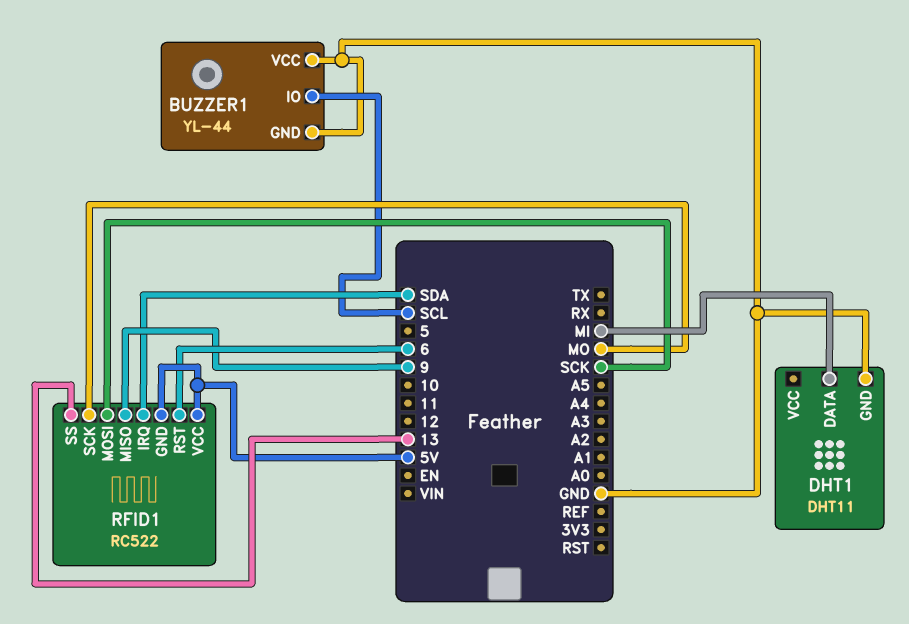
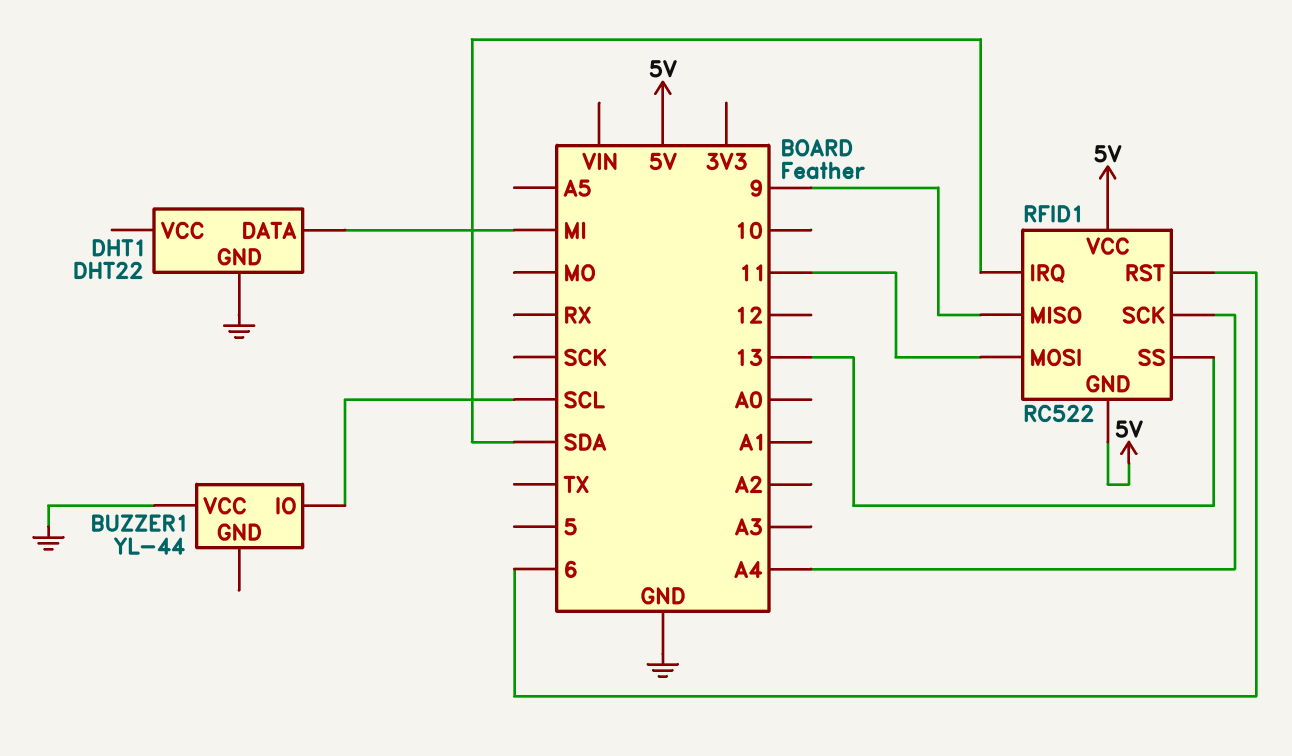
BUZZER1 pin GND: GND -> none
DHT1: DHT11 -> DHT22
RFID1 pin MOSI: SCK -> 11
RFID1 pin SCK: MO -> A4

